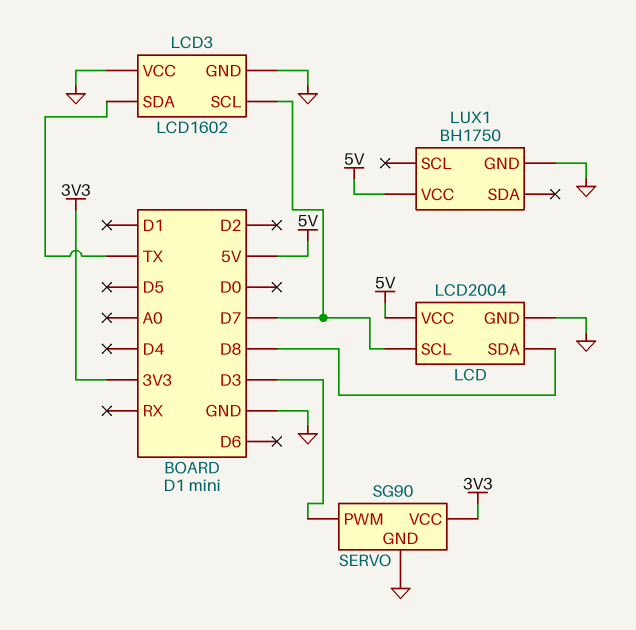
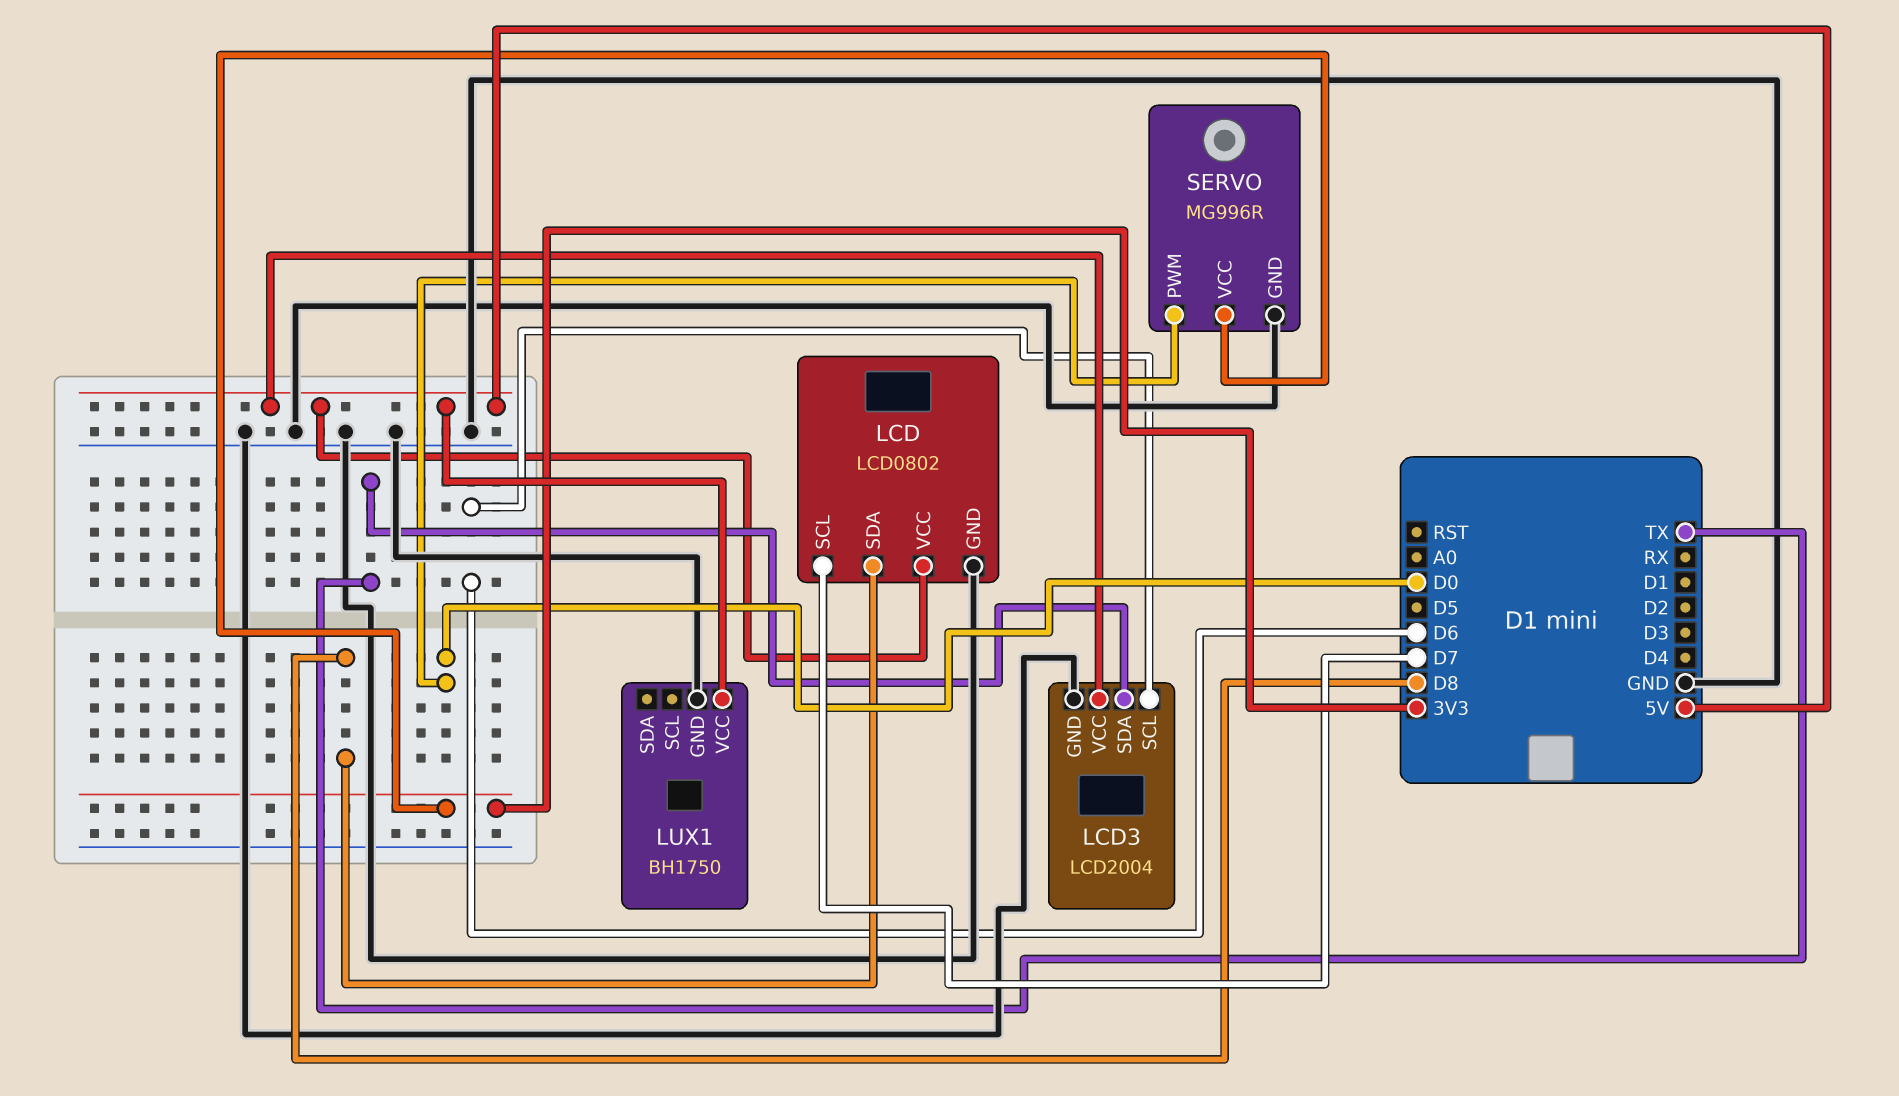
LCD: LCD2004 -> LCD0802
LCD3: LCD1602 -> LCD2004
LCD3 pin SCL: D7 -> D6
LCD3 pin VCC: GND -> 5V
SERVO: SG90 -> MG996R
SERVO pin PWM: D3 -> D0

